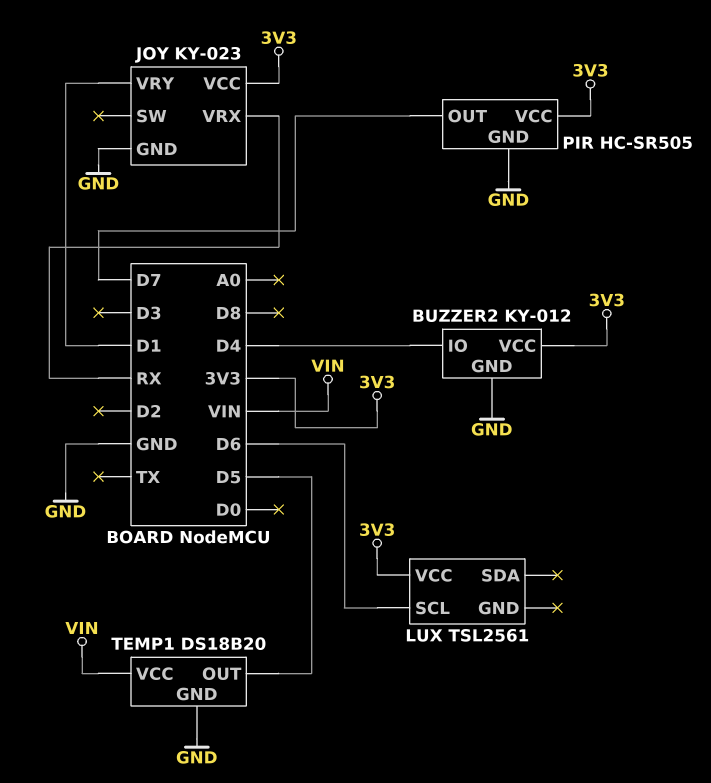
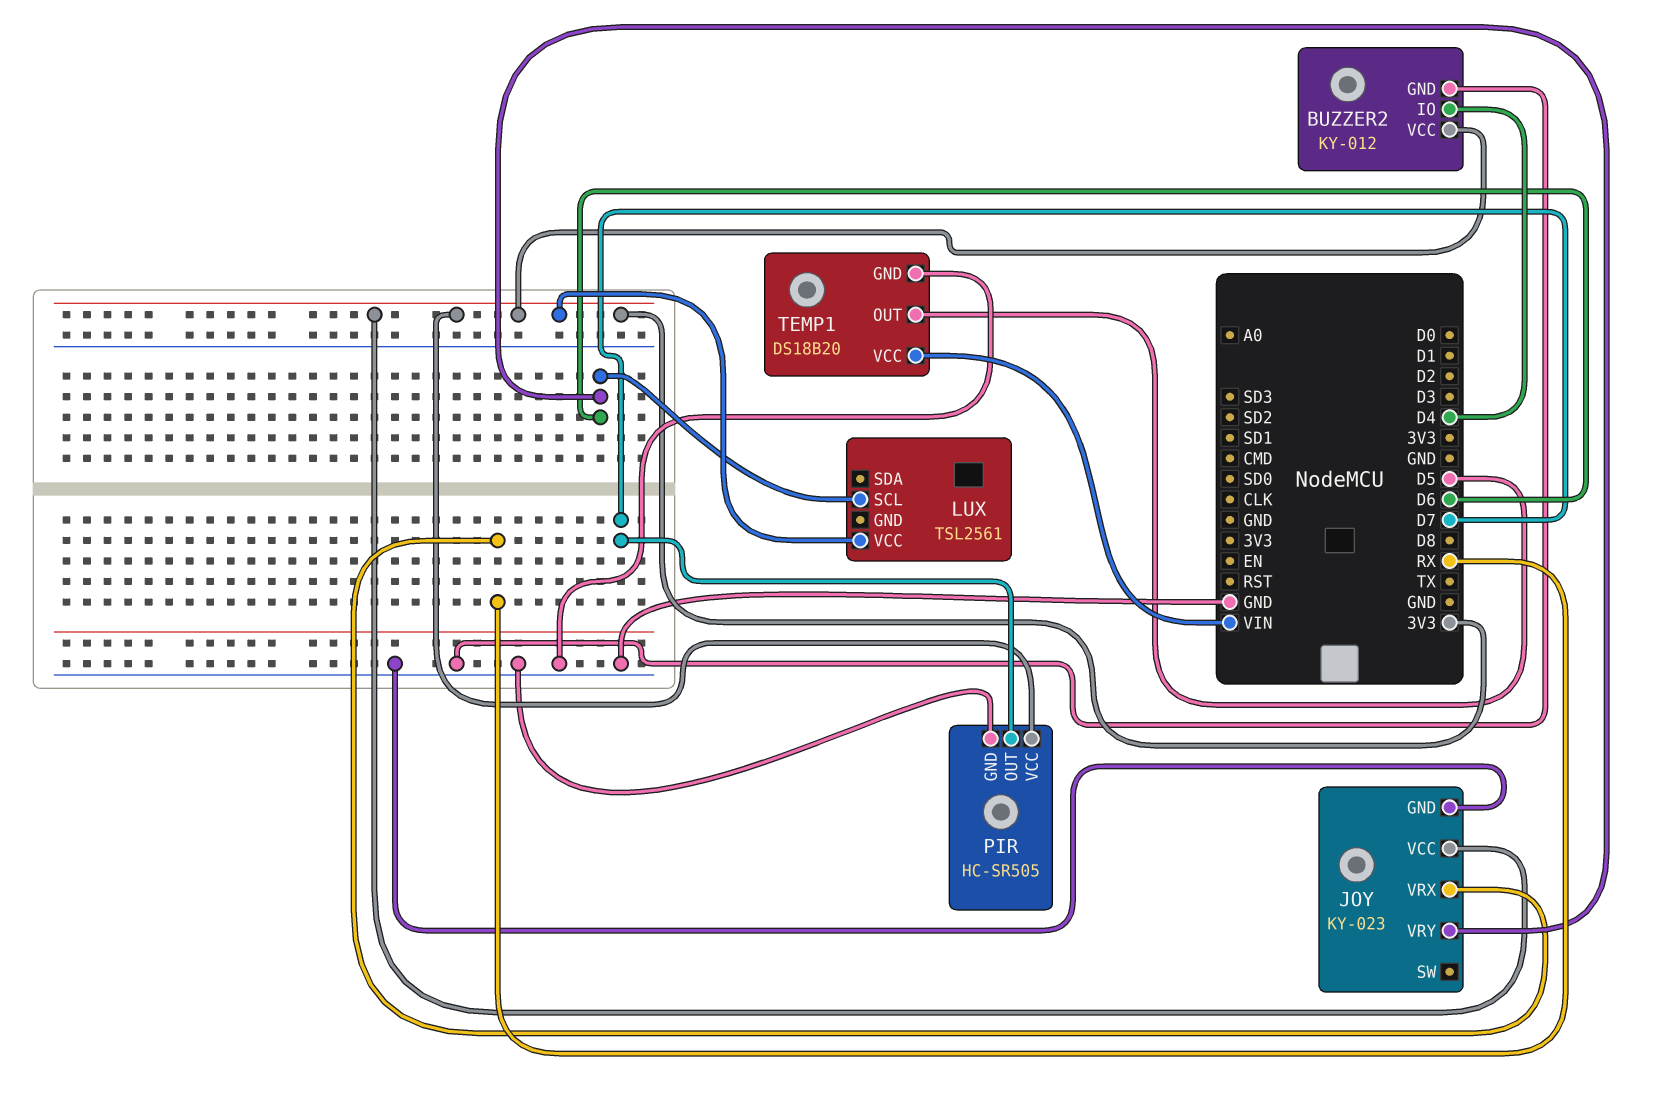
JOY pin VRY: D1 -> D6

